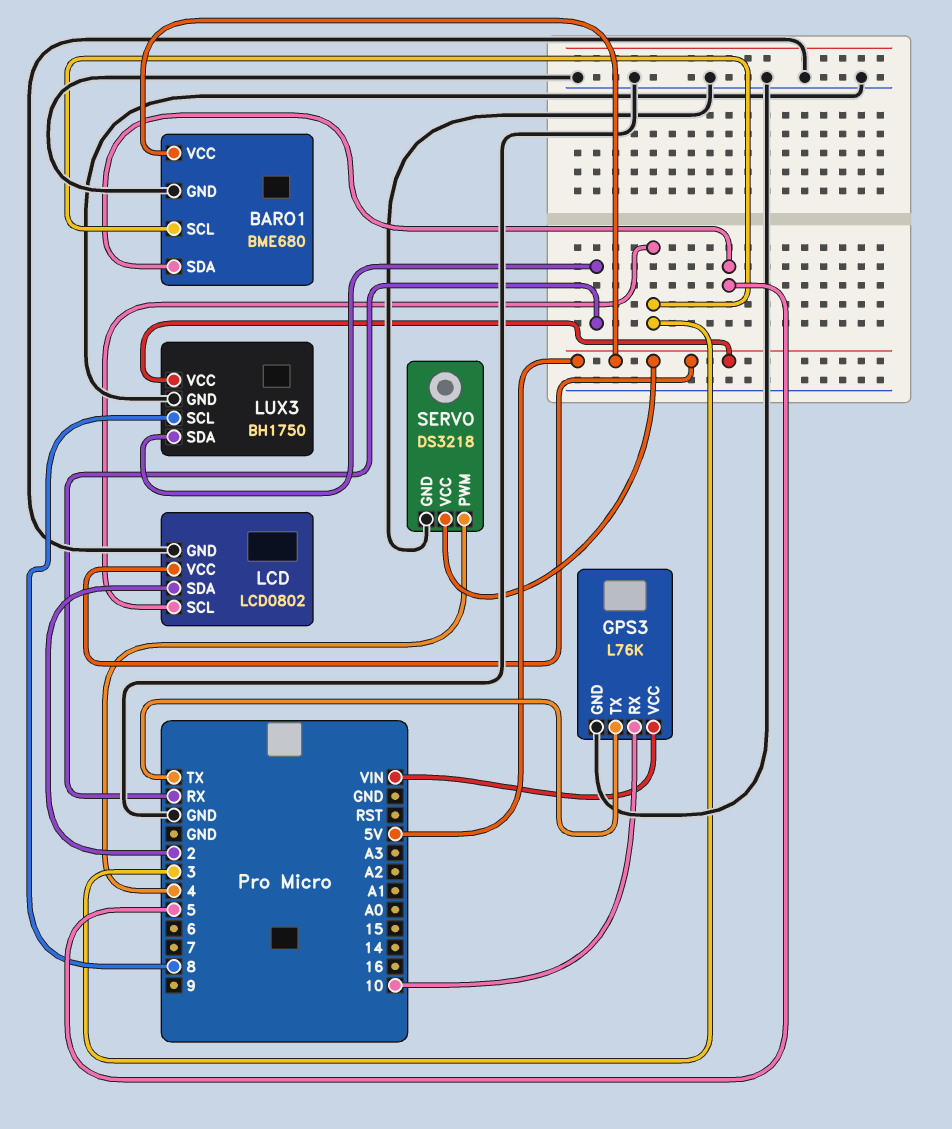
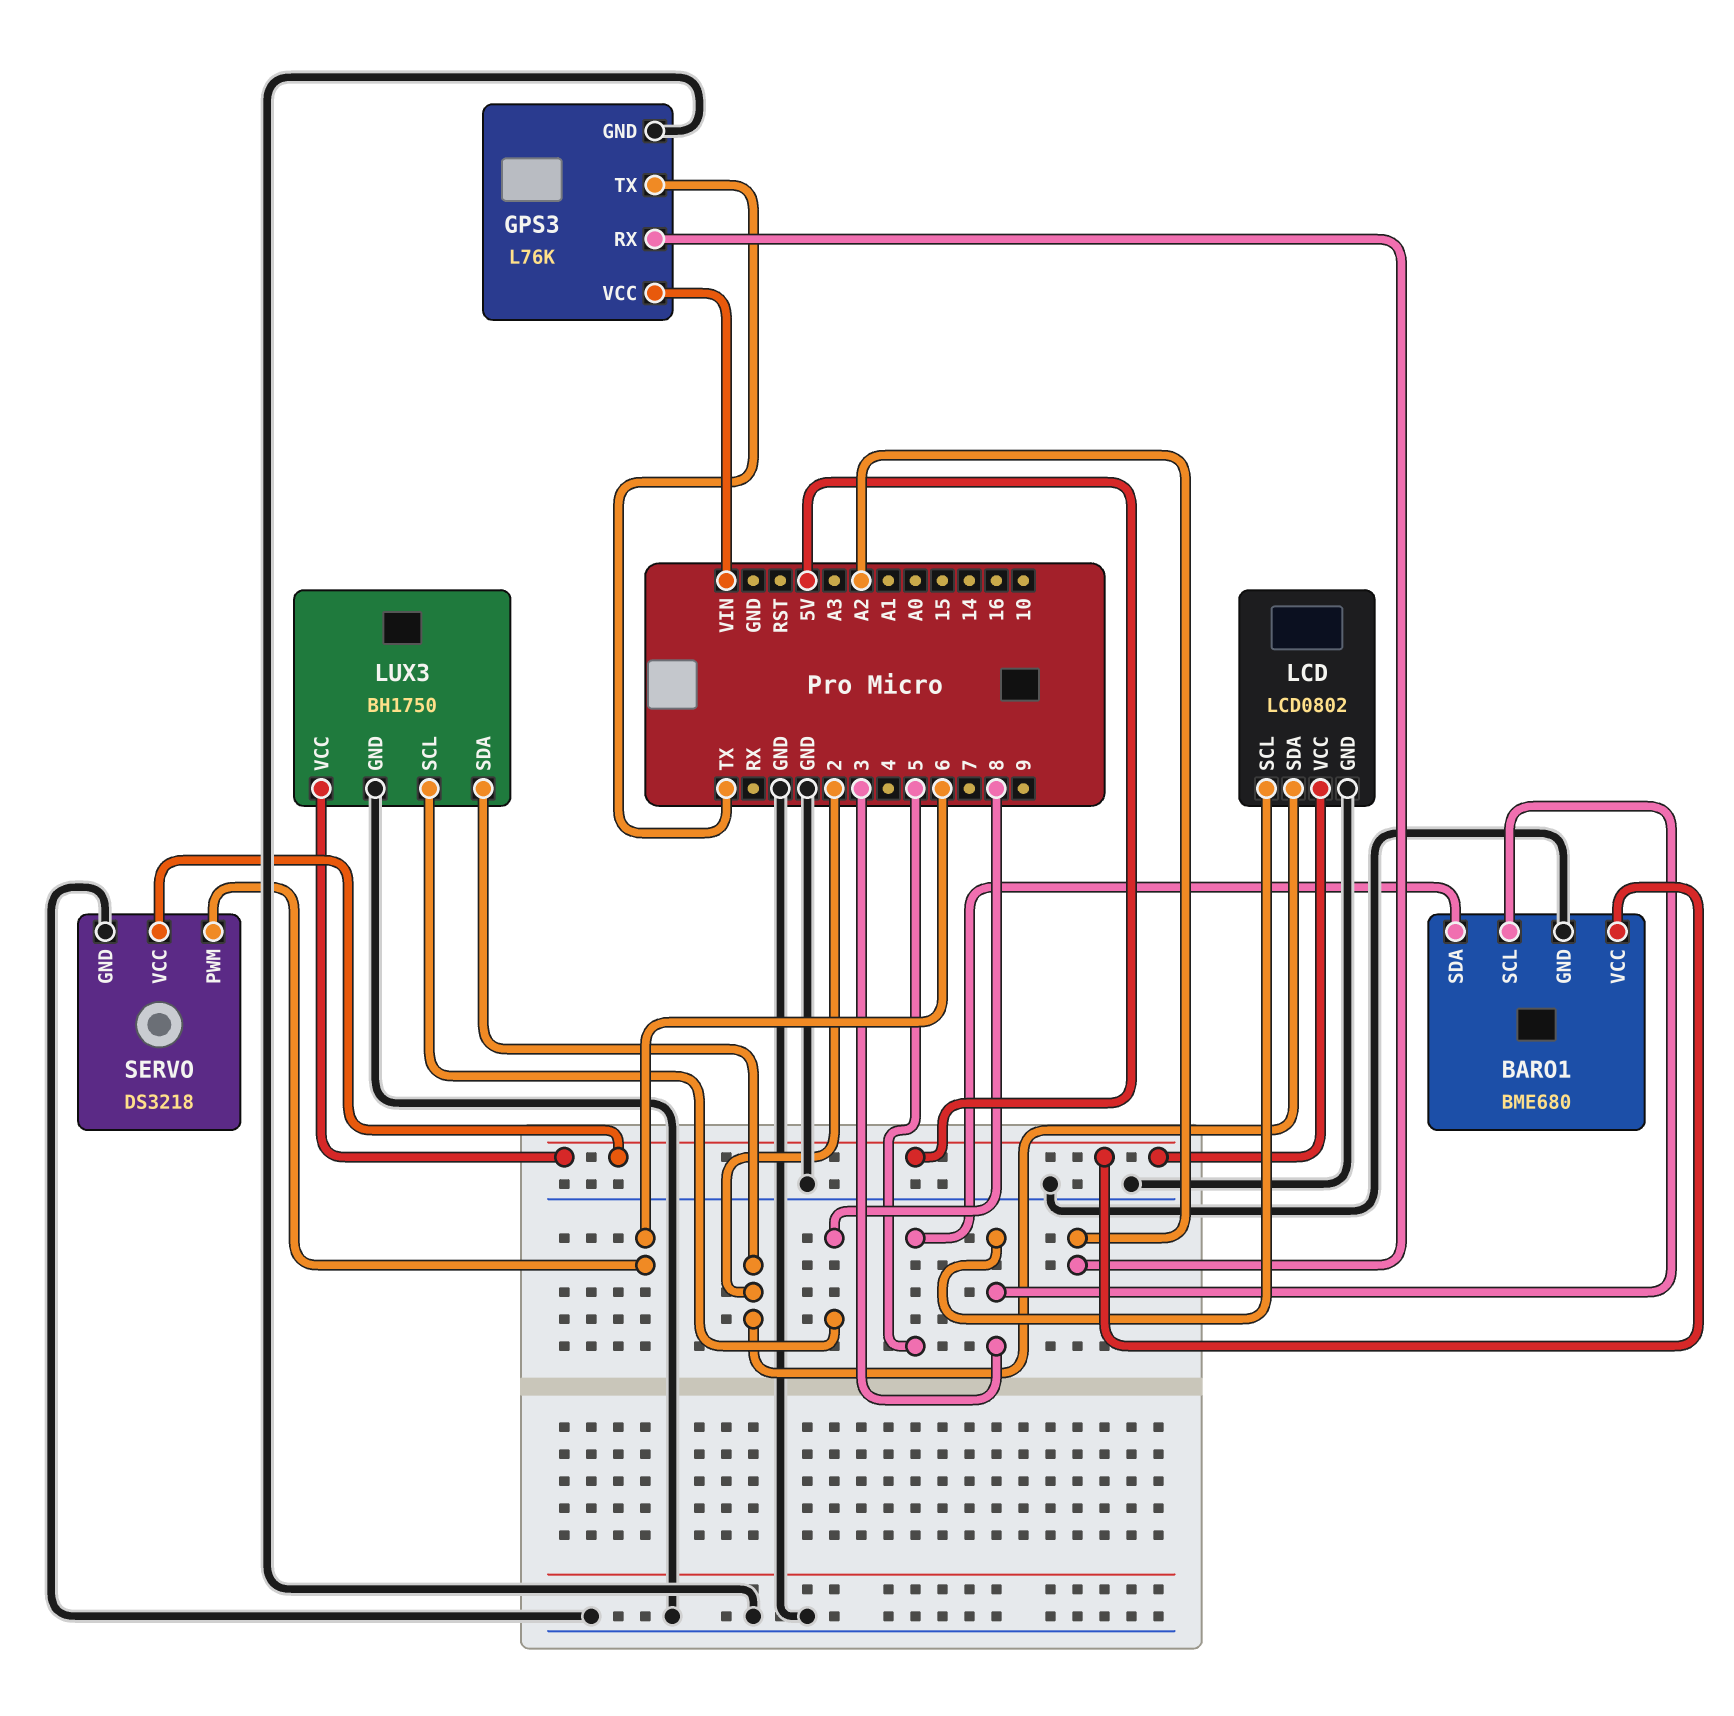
GPS3 pin RX: 10 -> A2
LUX3 pin SDA: RX -> 2
SERVO pin PWM: 4 -> 6

